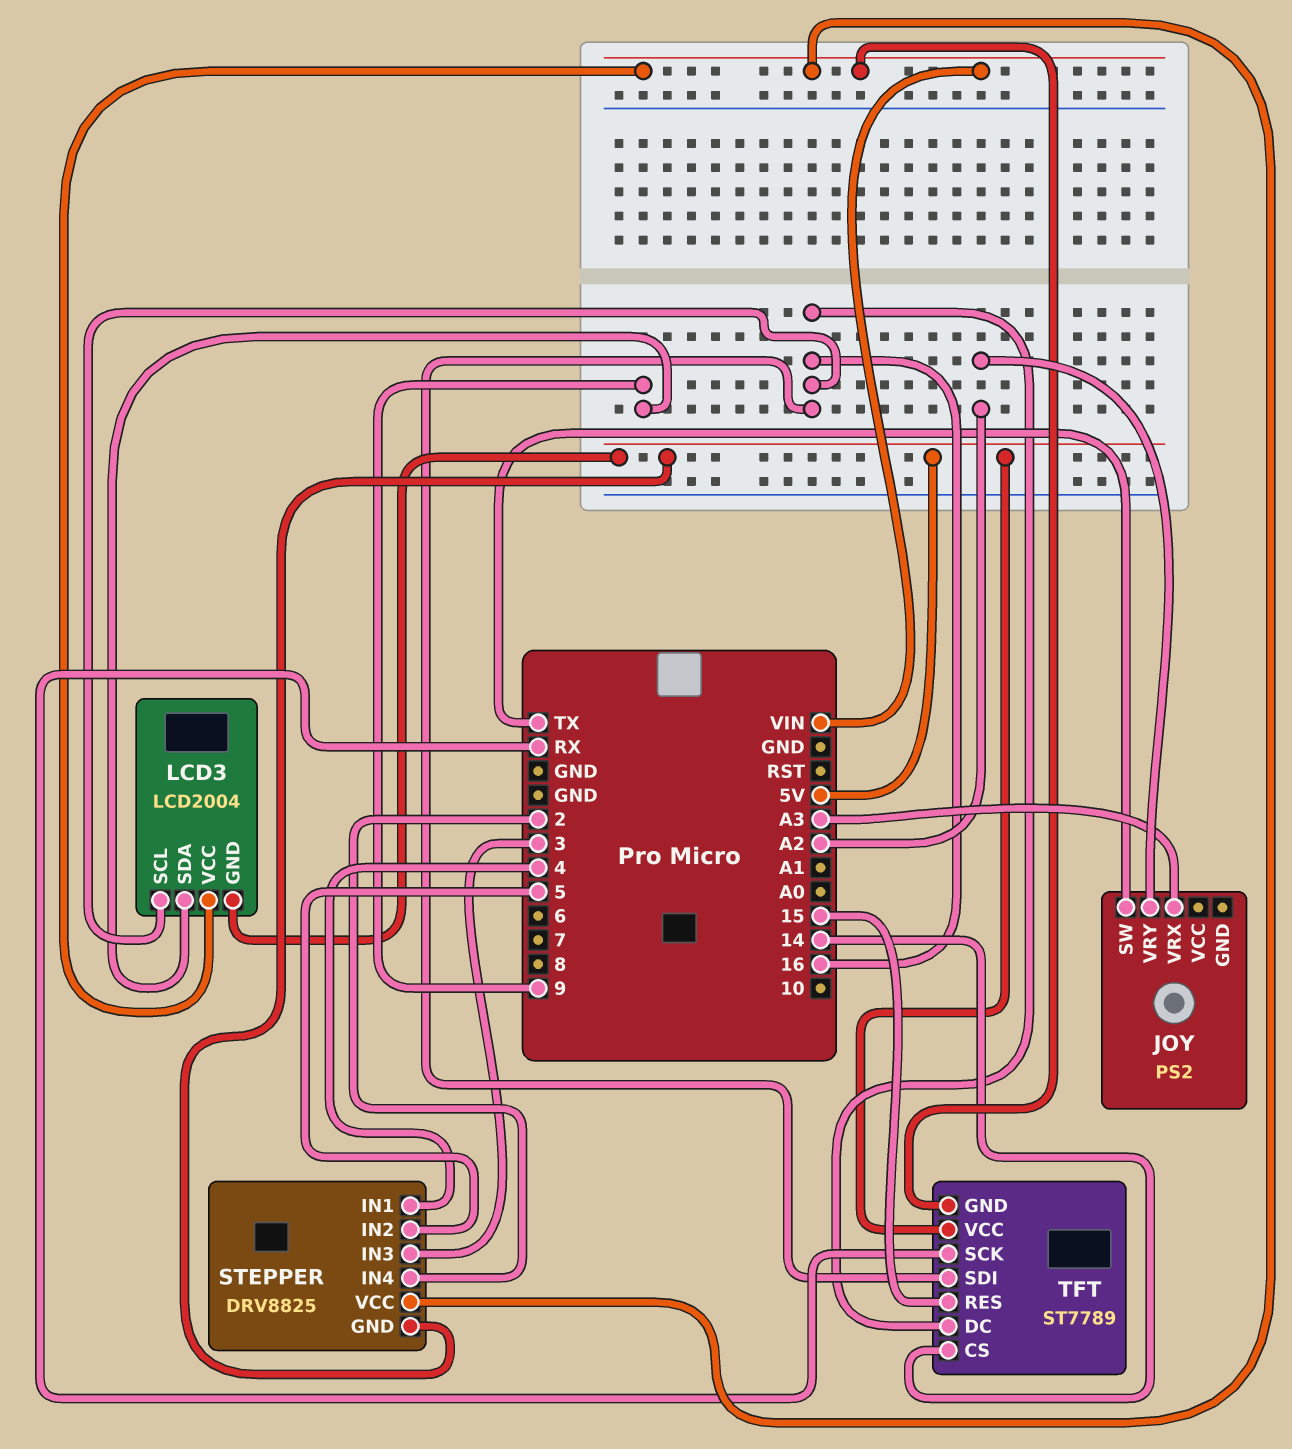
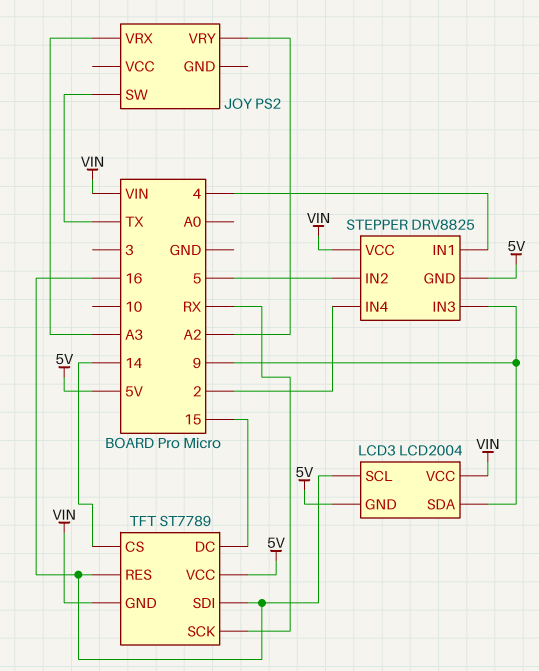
STEPPER pin IN3: 3 -> 9
TFT pin DC: 16 -> 15
TFT pin RES: 15 -> 16

